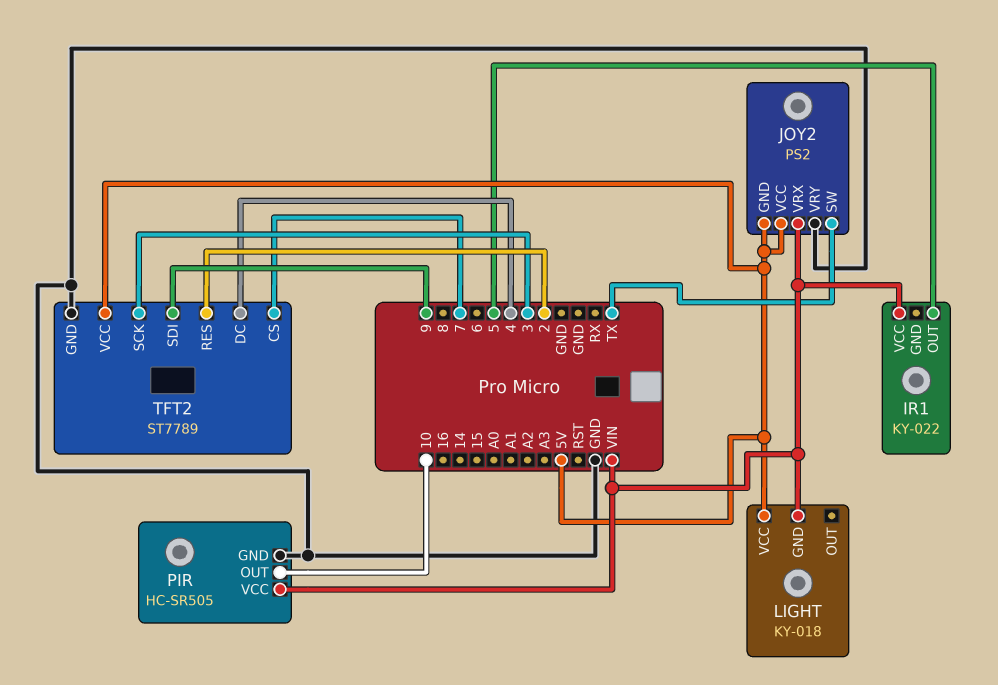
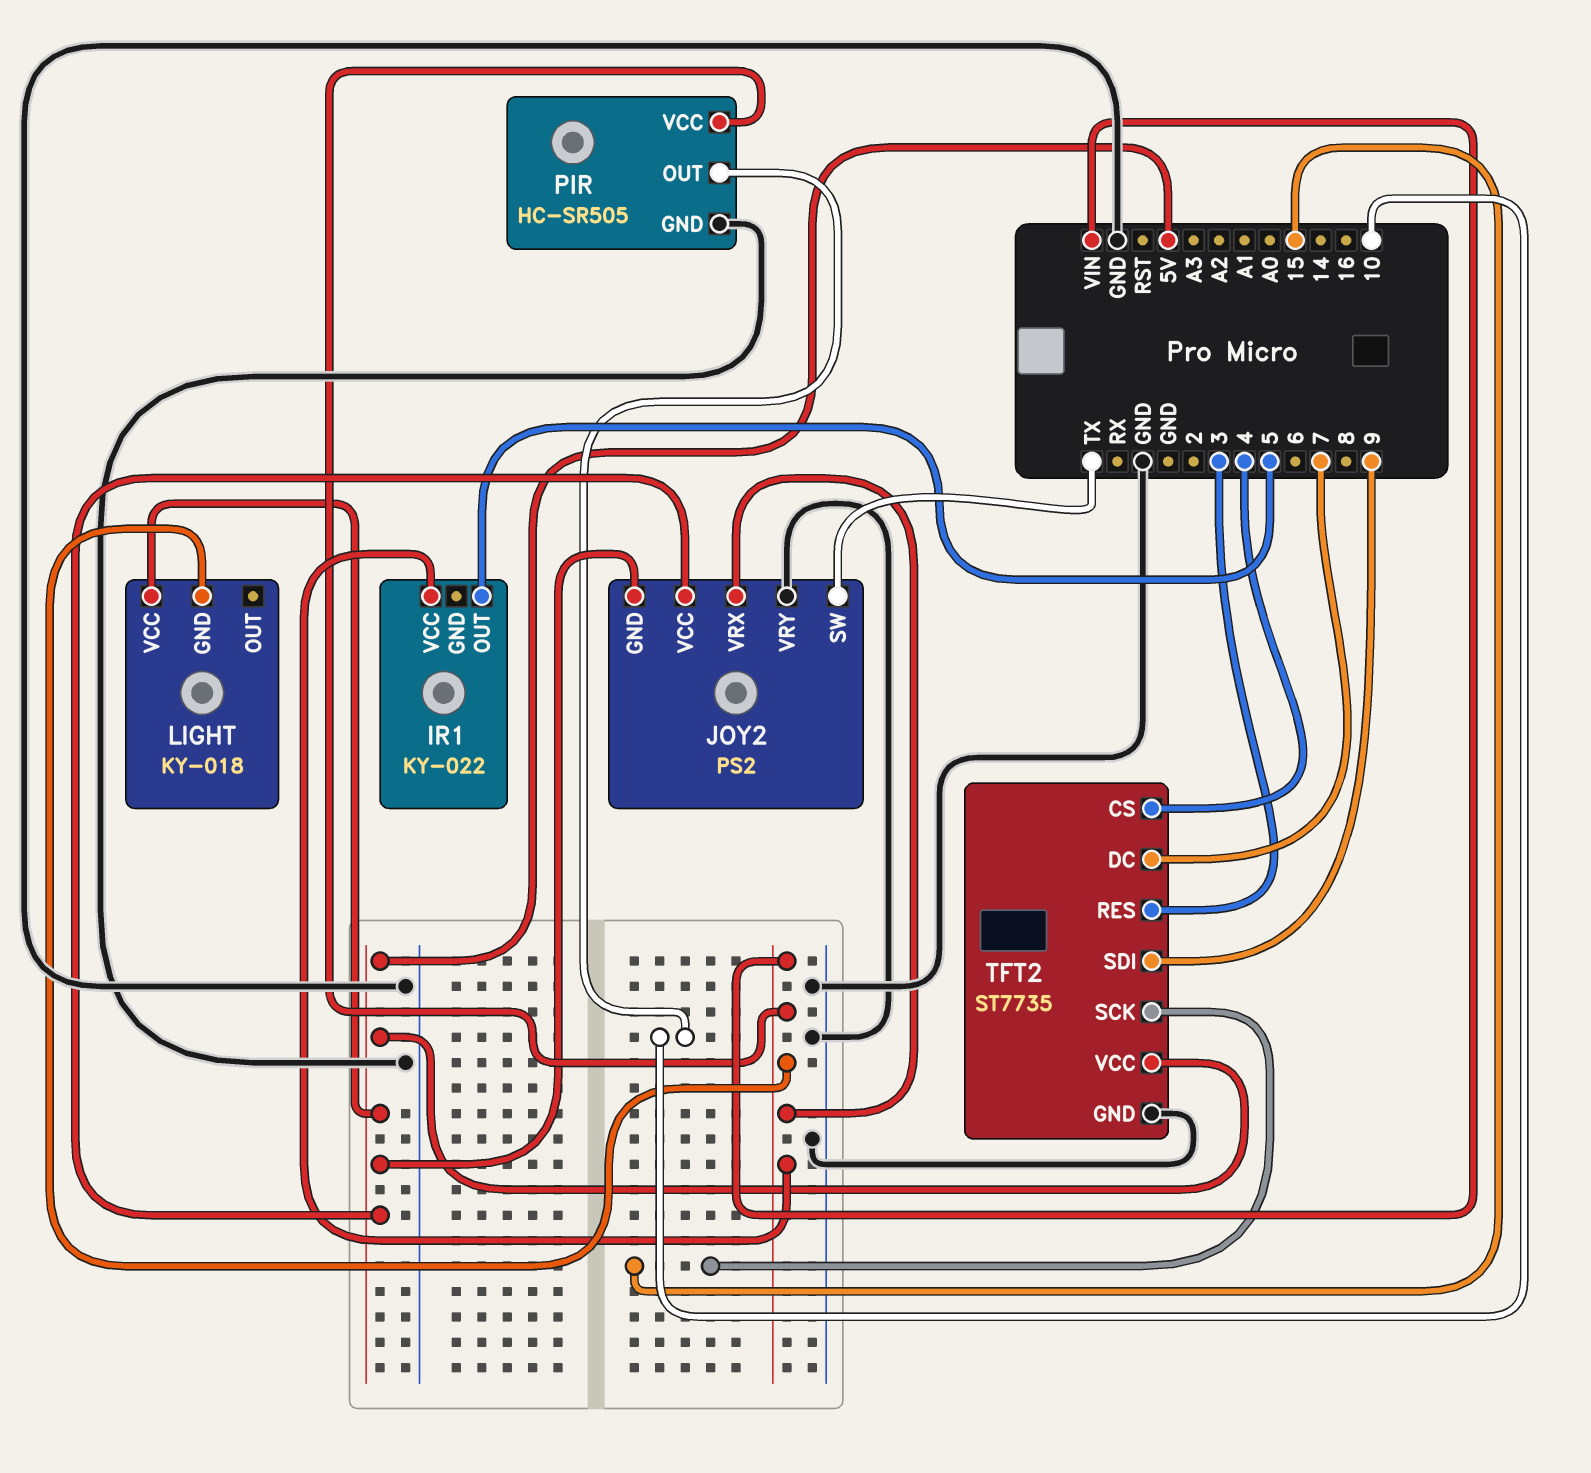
TFT2: ST7789 -> ST7735
TFT2 pin CS: 7 -> 4
TFT2 pin DC: 4 -> 7
TFT2 pin RES: 2 -> 3
TFT2 pin SCK: 3 -> 15

